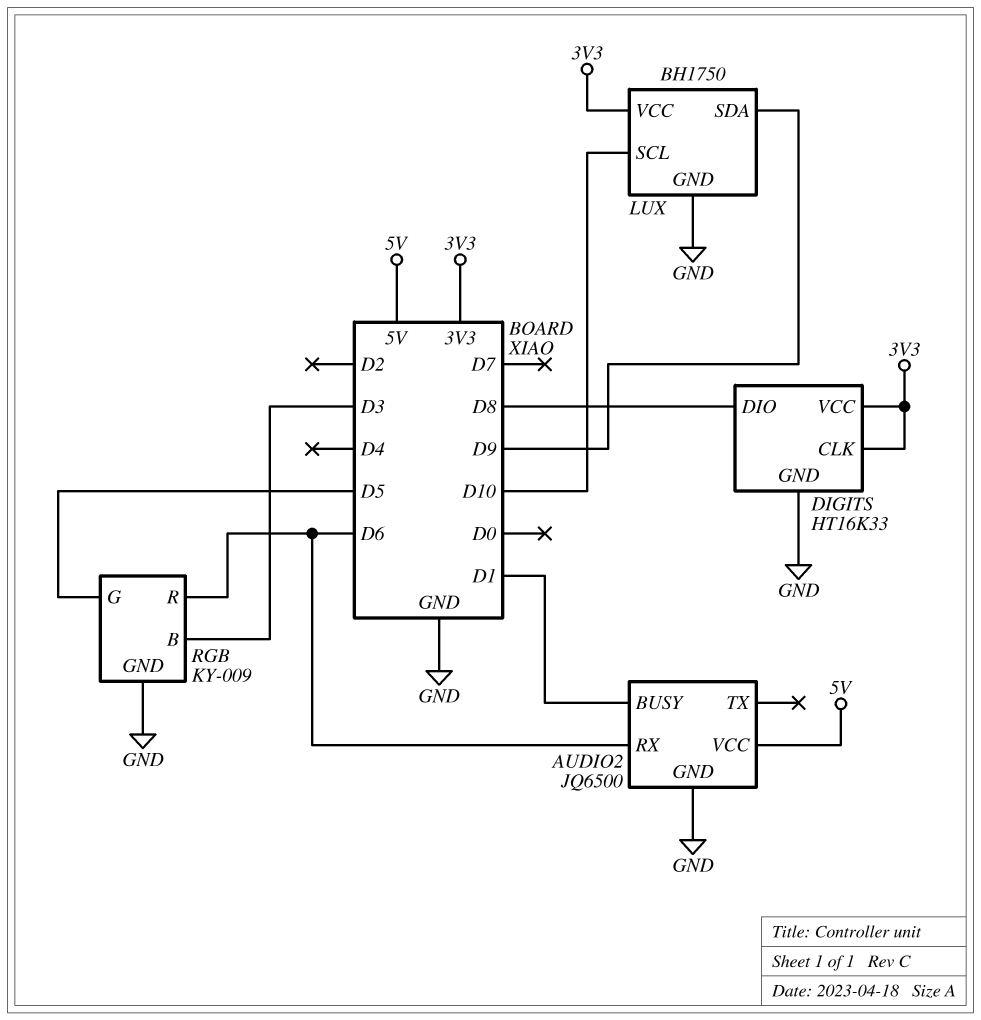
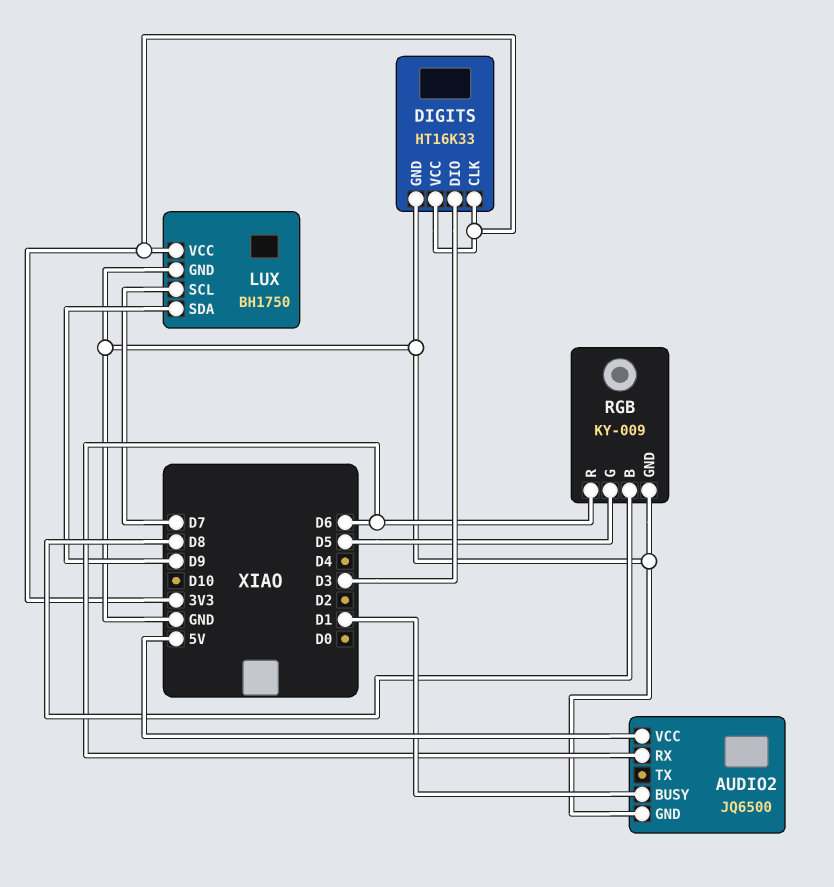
DIGITS pin DIO: D8 -> D3
LUX pin SCL: D10 -> D7
RGB pin B: D3 -> D8

